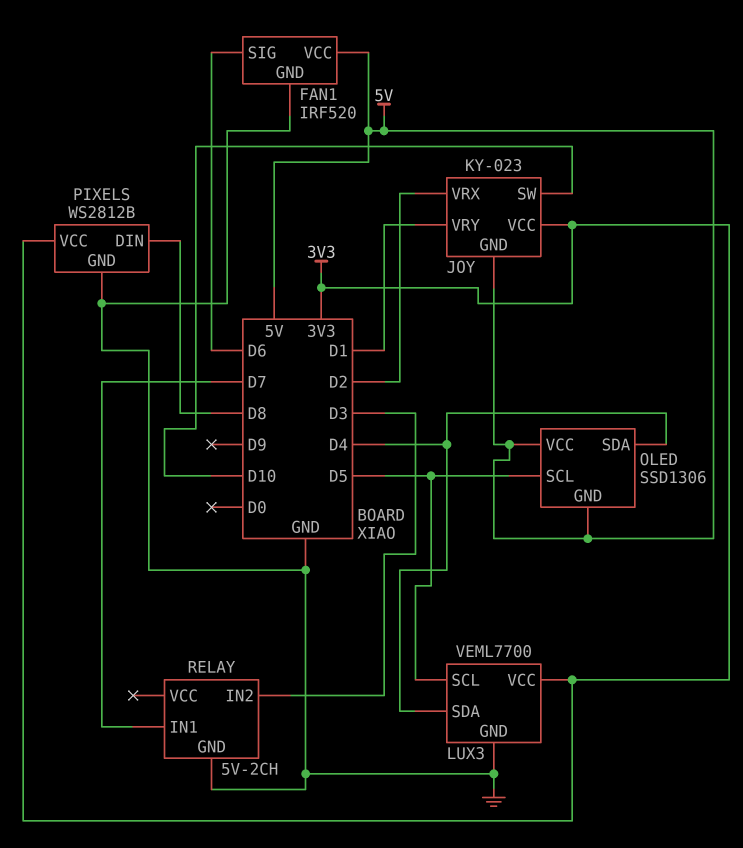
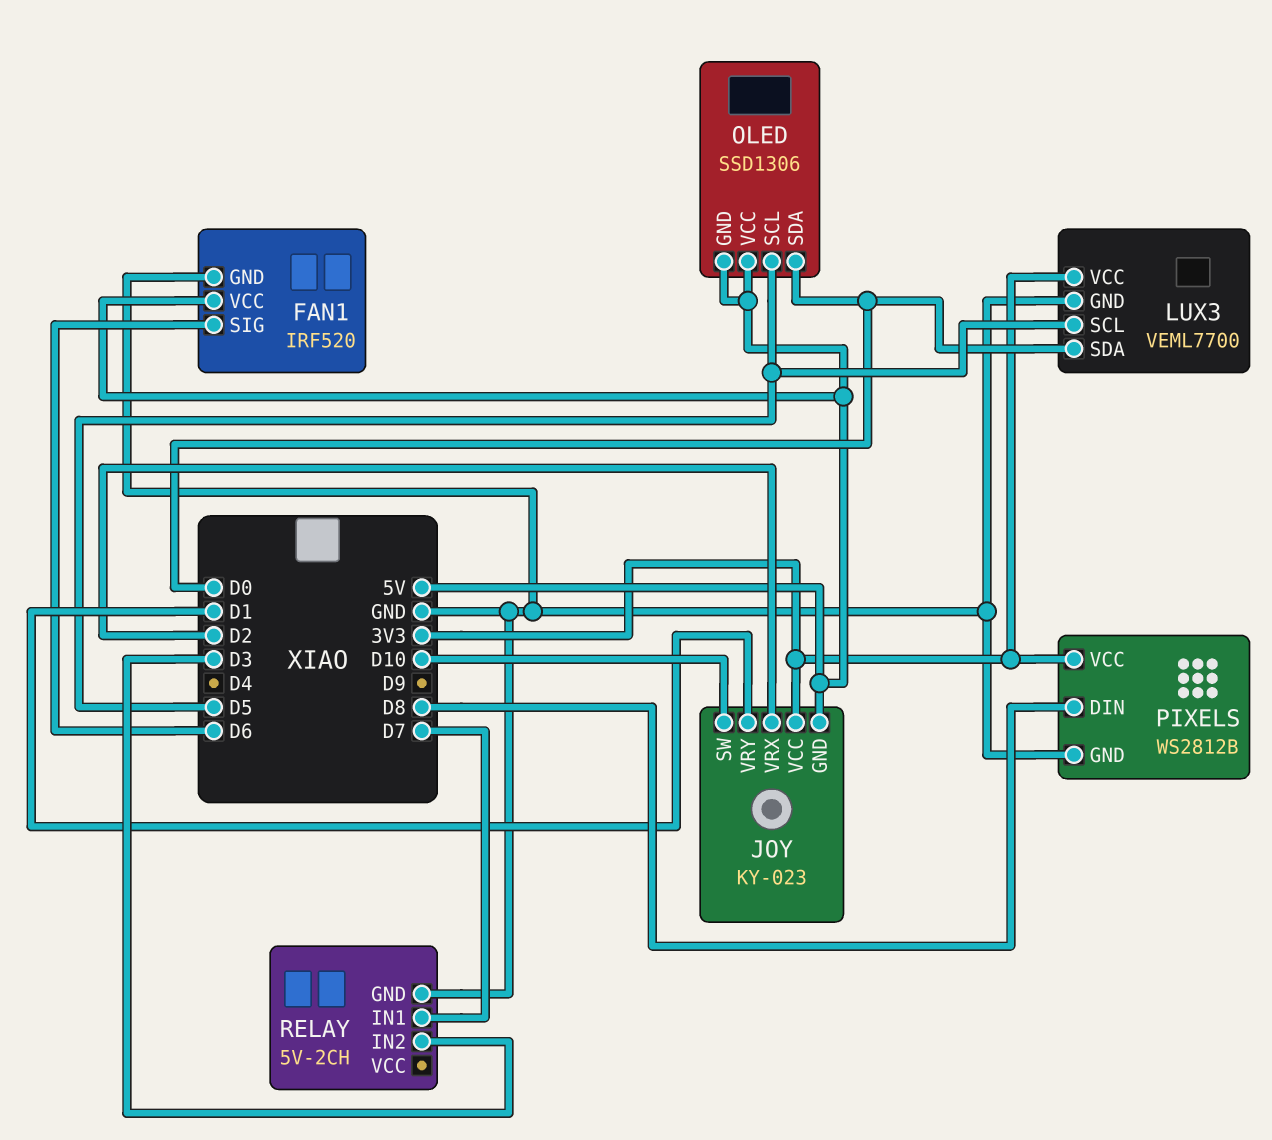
LUX3 pin SDA: D4 -> D0
OLED pin SDA: D4 -> D0

